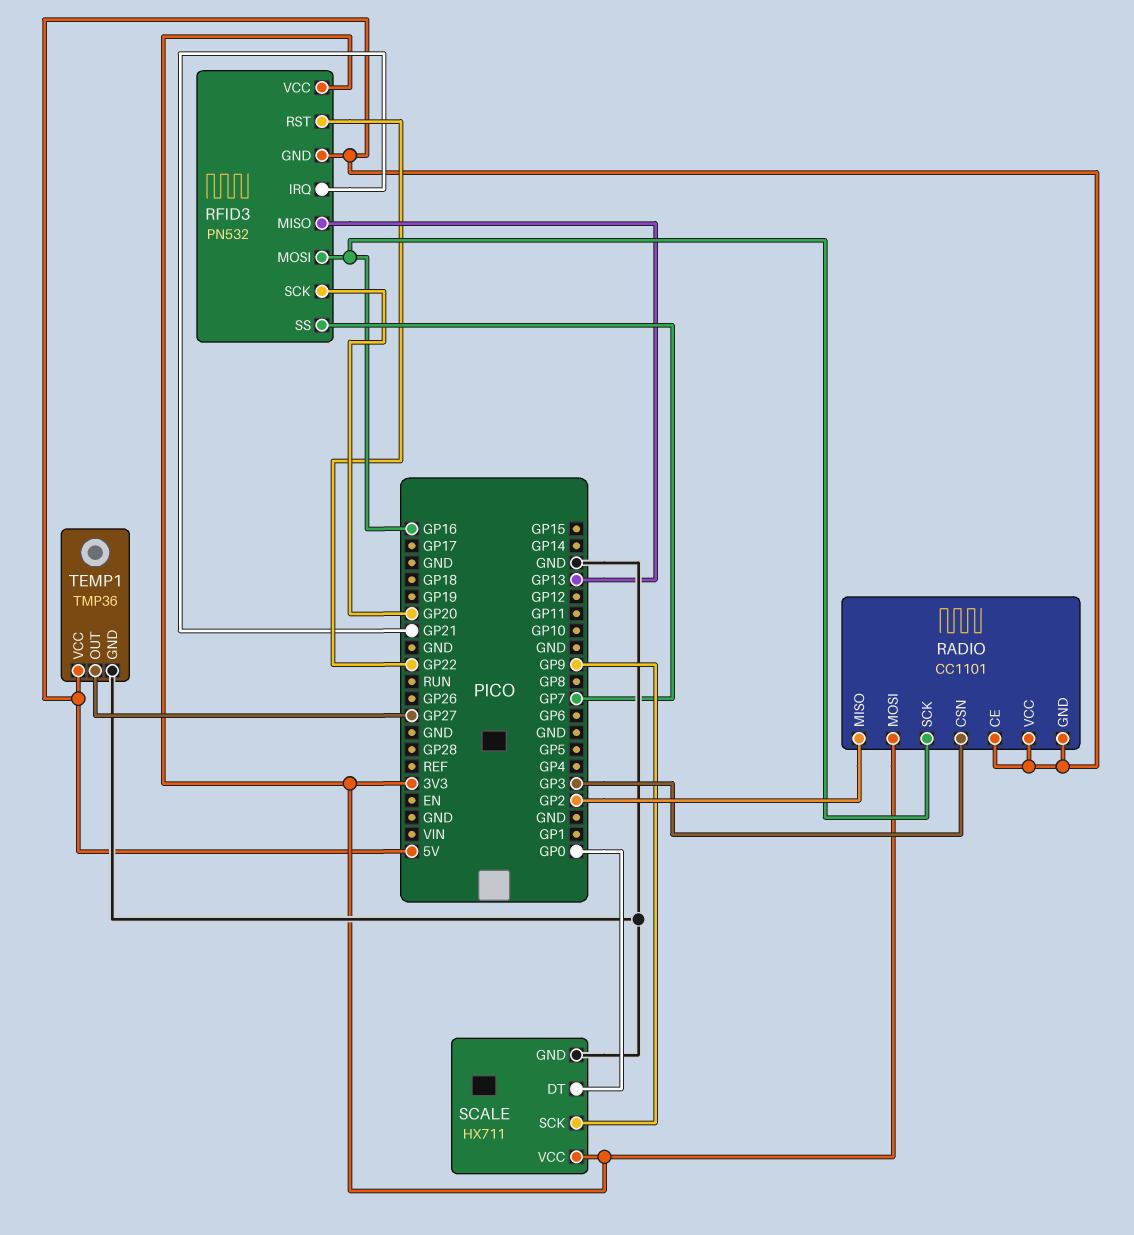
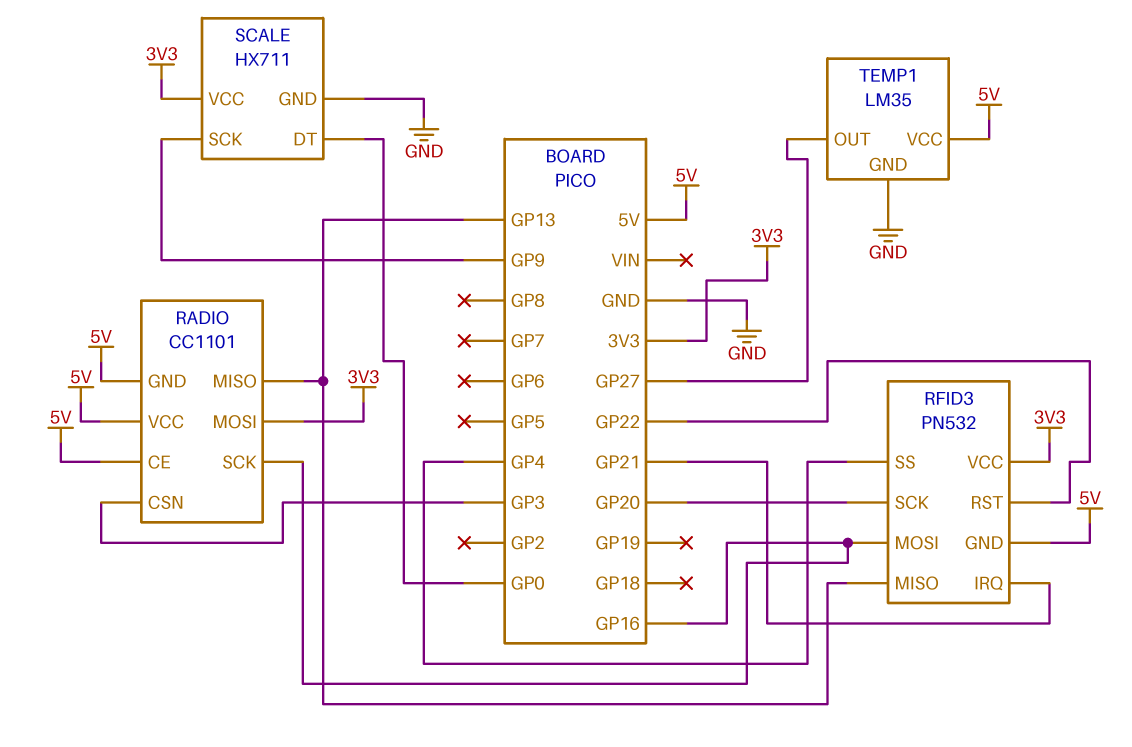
RADIO pin MISO: GP2 -> GP13
RFID3 pin SS: GP7 -> GP4
TEMP1: TMP36 -> LM35

